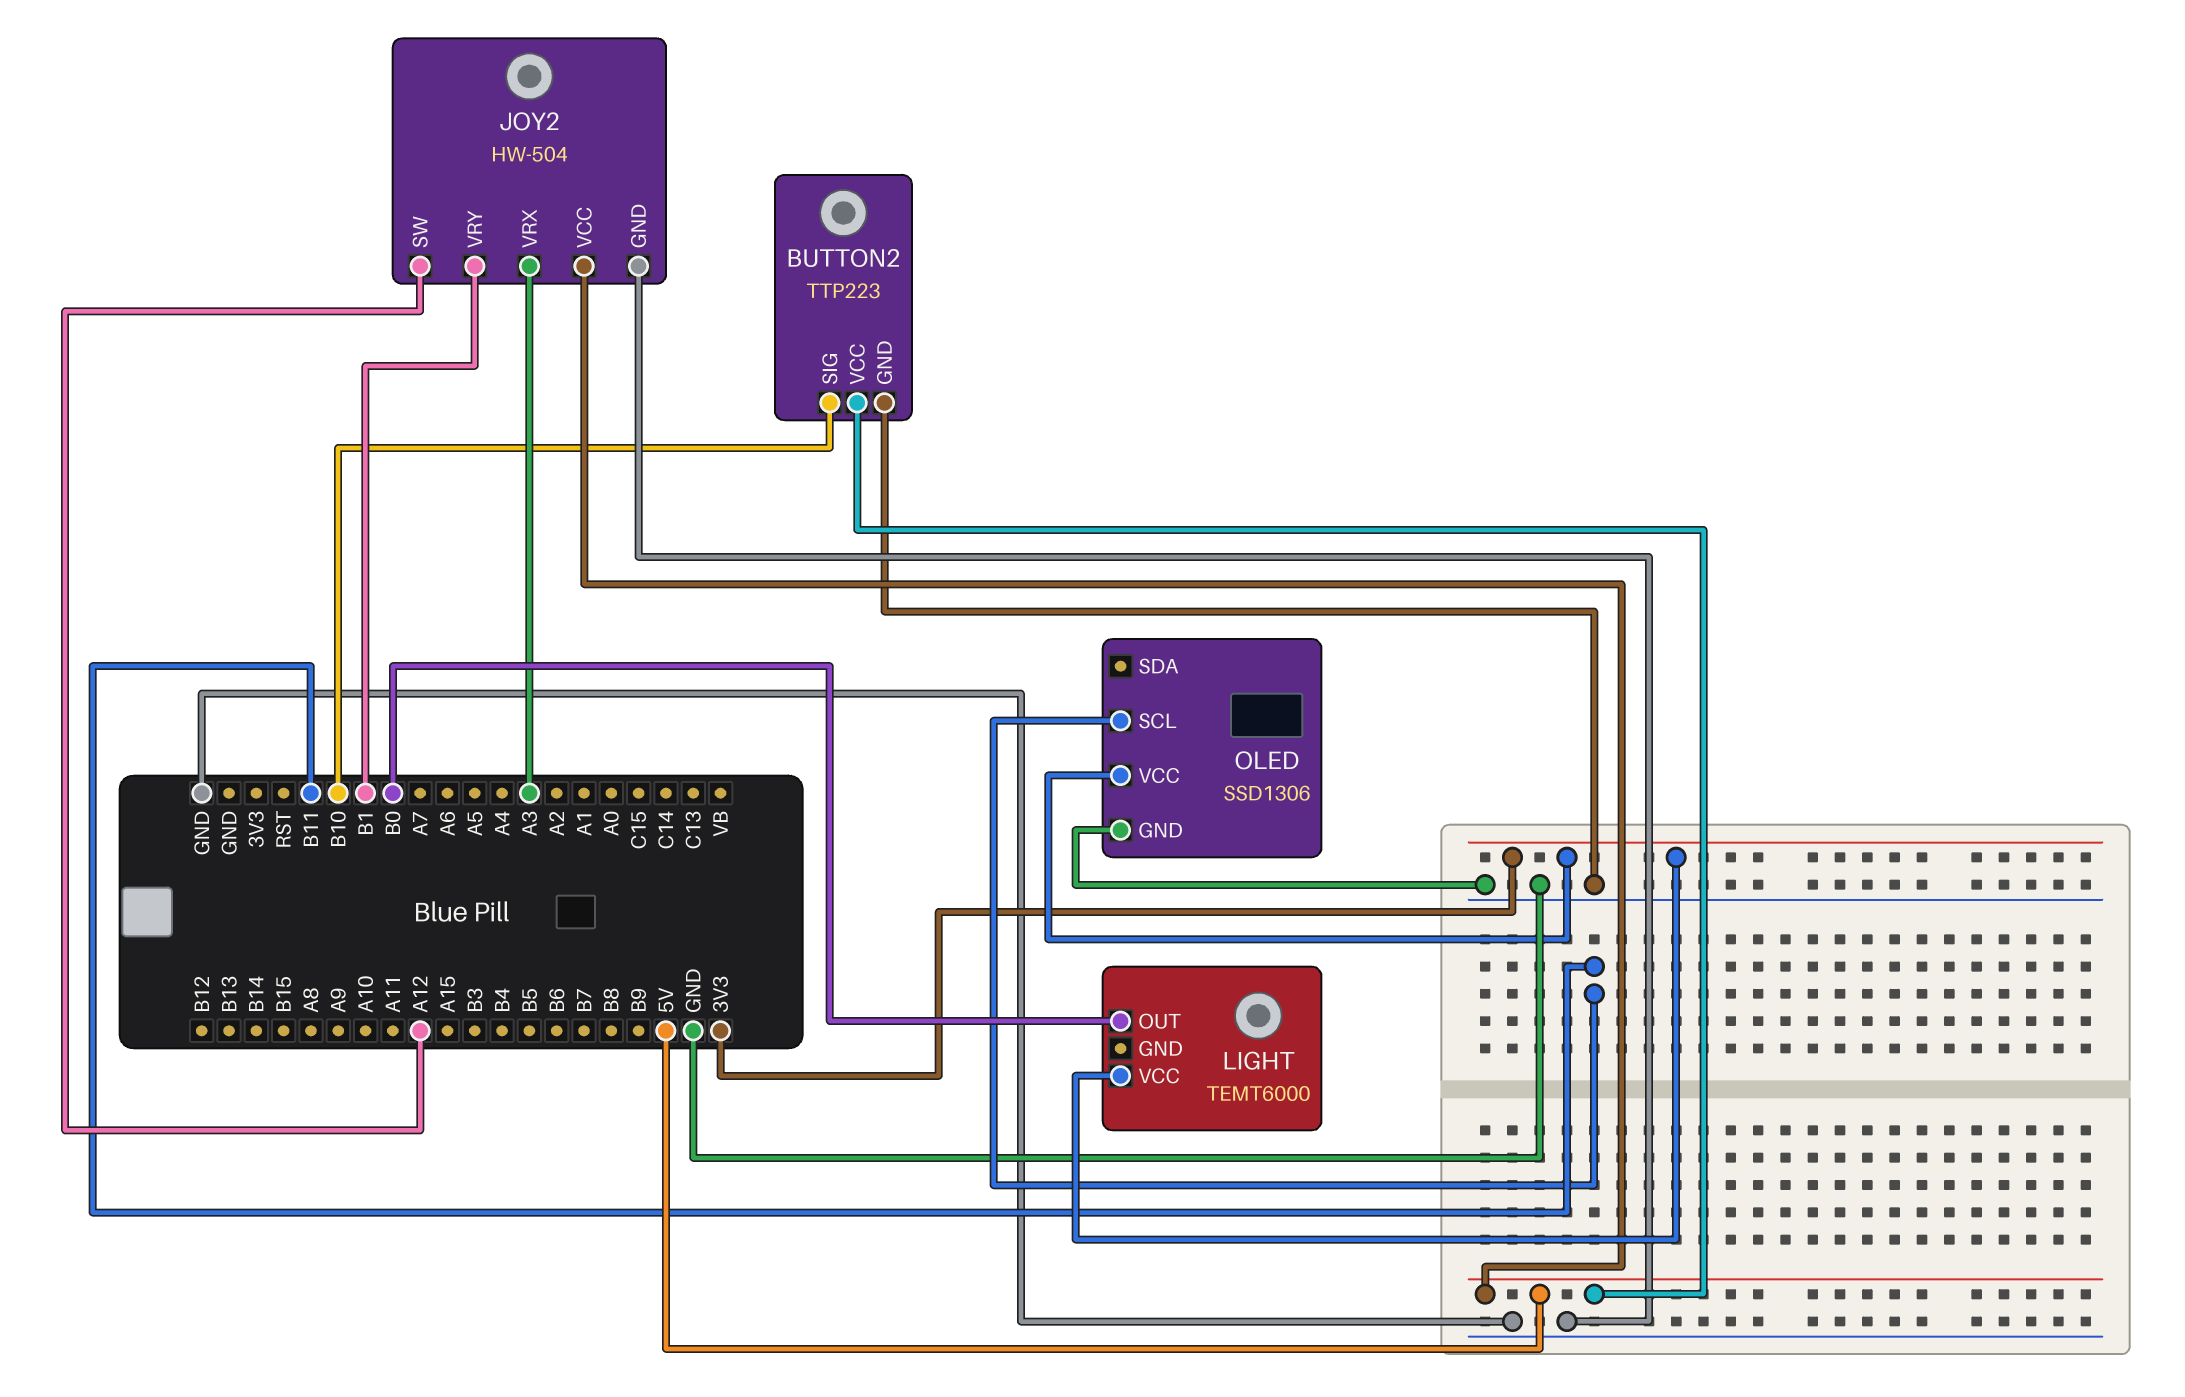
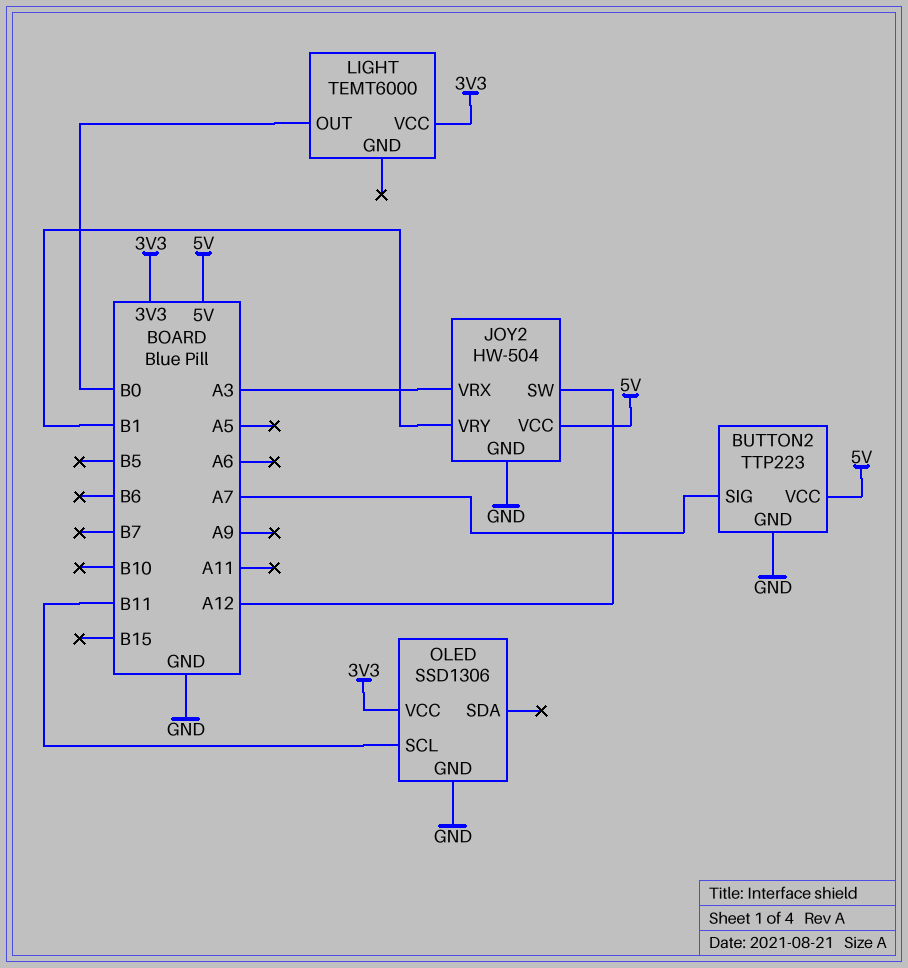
BUTTON2 pin SIG: B10 -> A7

